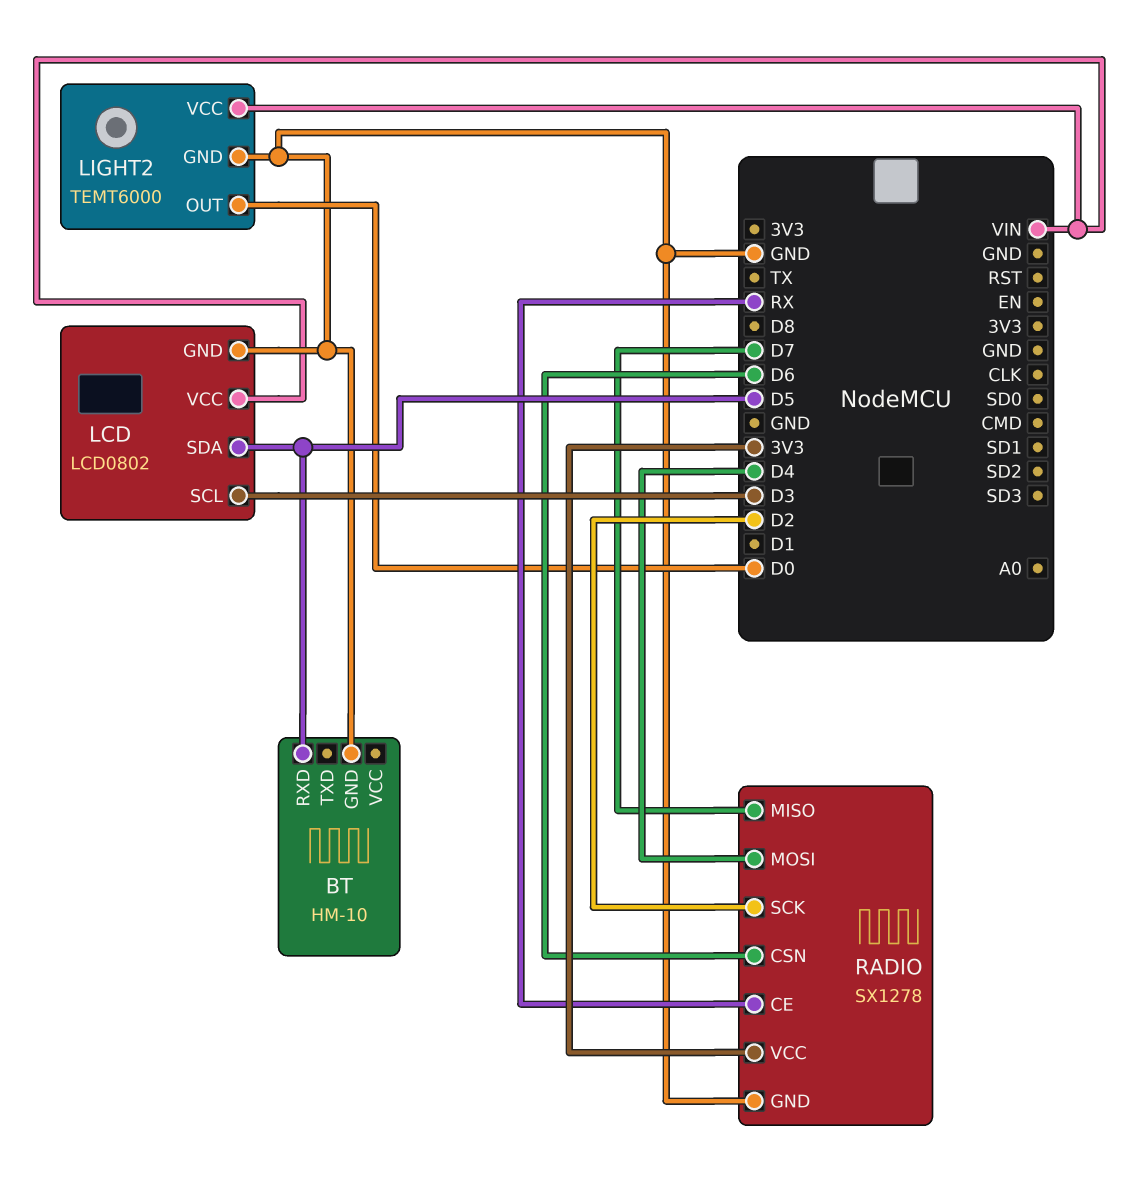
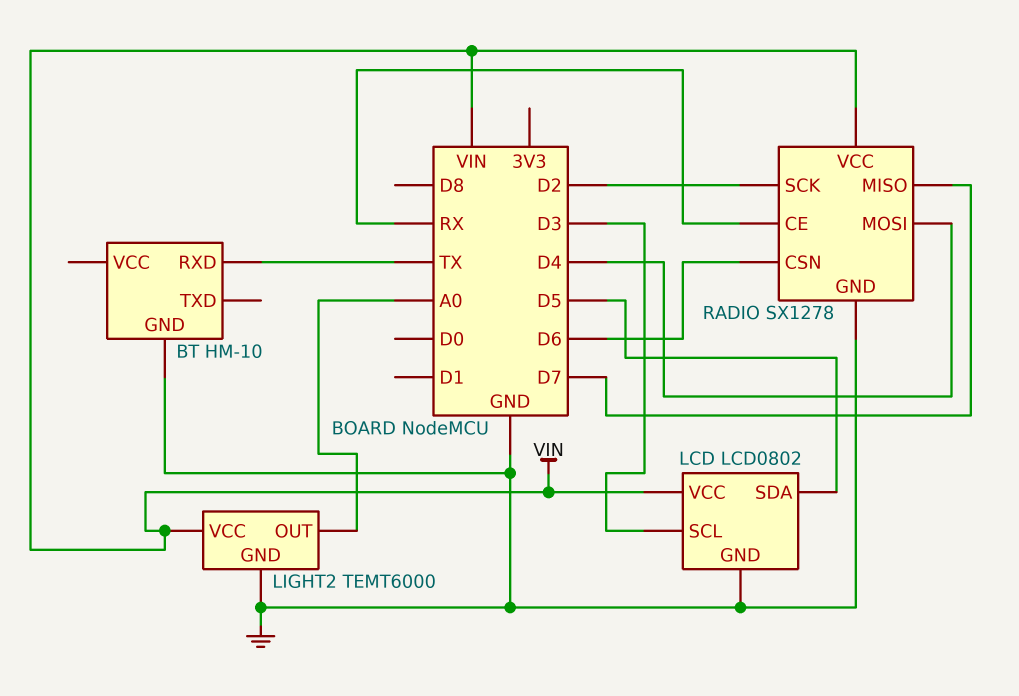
BT pin RXD: D5 -> TX
LIGHT2 pin OUT: D0 -> A0
RADIO pin VCC: 3V3 -> VIN

